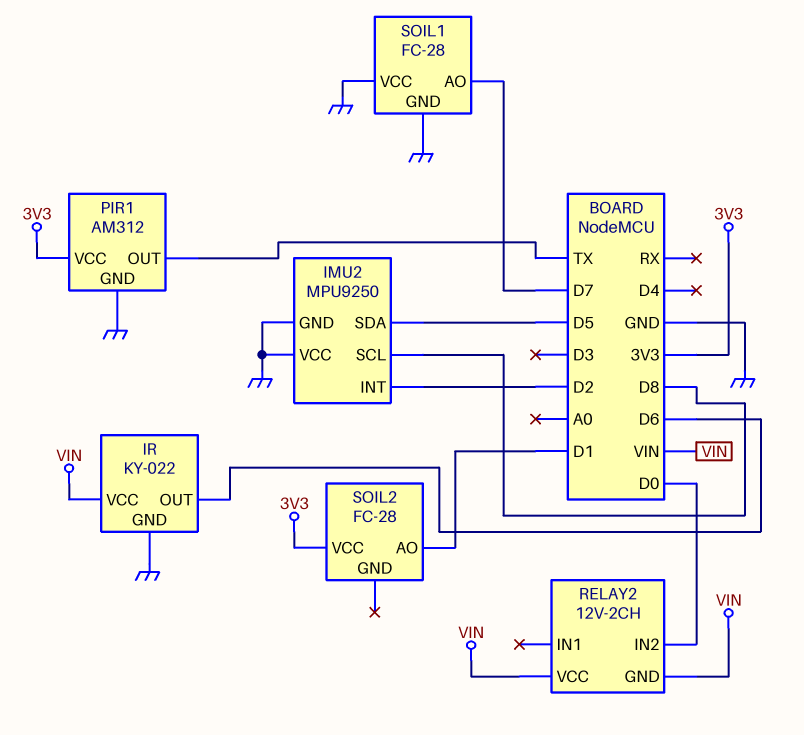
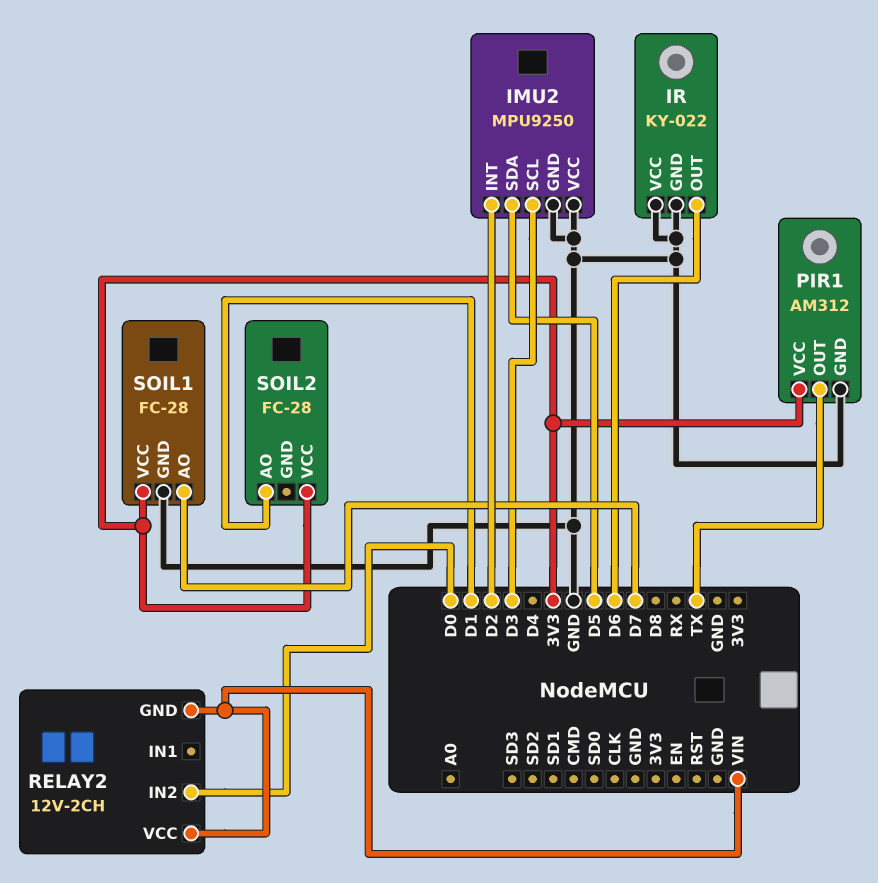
IMU2 pin SCL: D8 -> D3
IR pin VCC: VIN -> GND
SOIL1 pin VCC: GND -> 3V3

